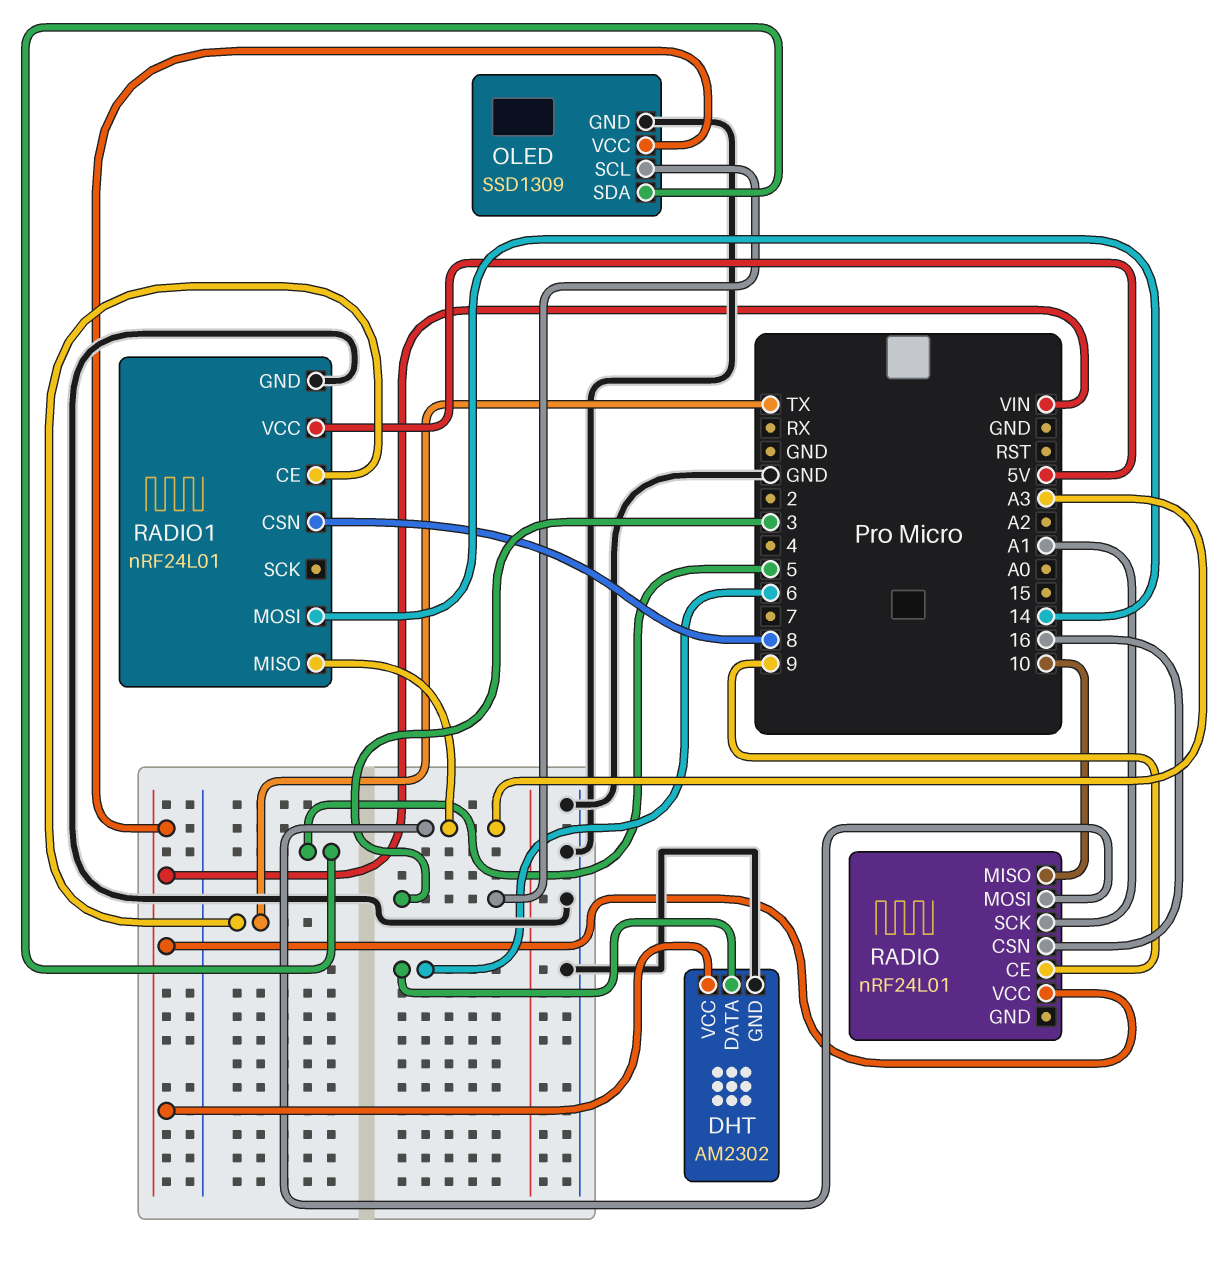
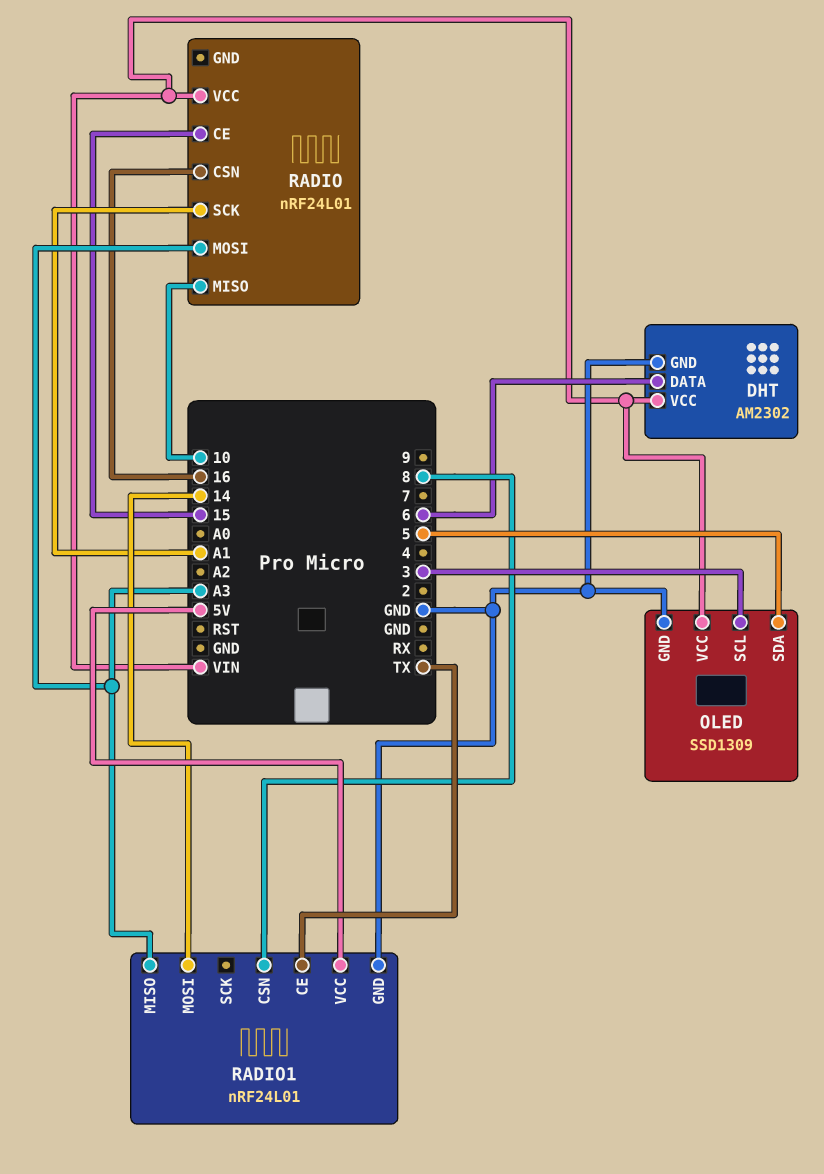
RADIO pin CE: 9 -> 15

